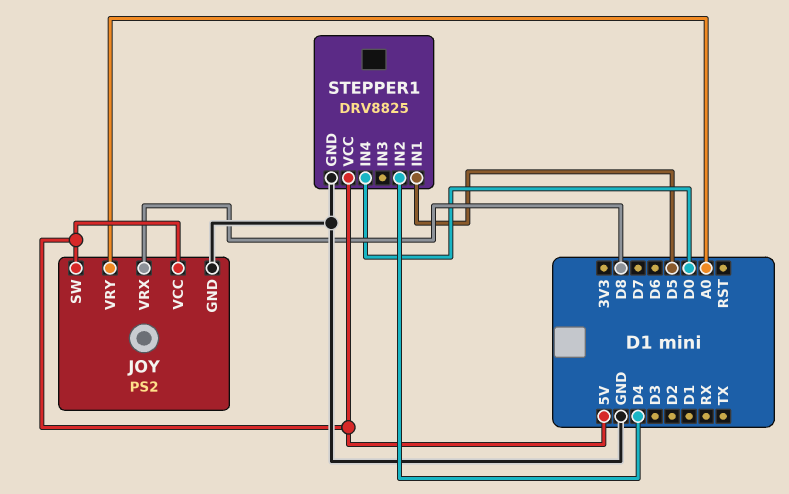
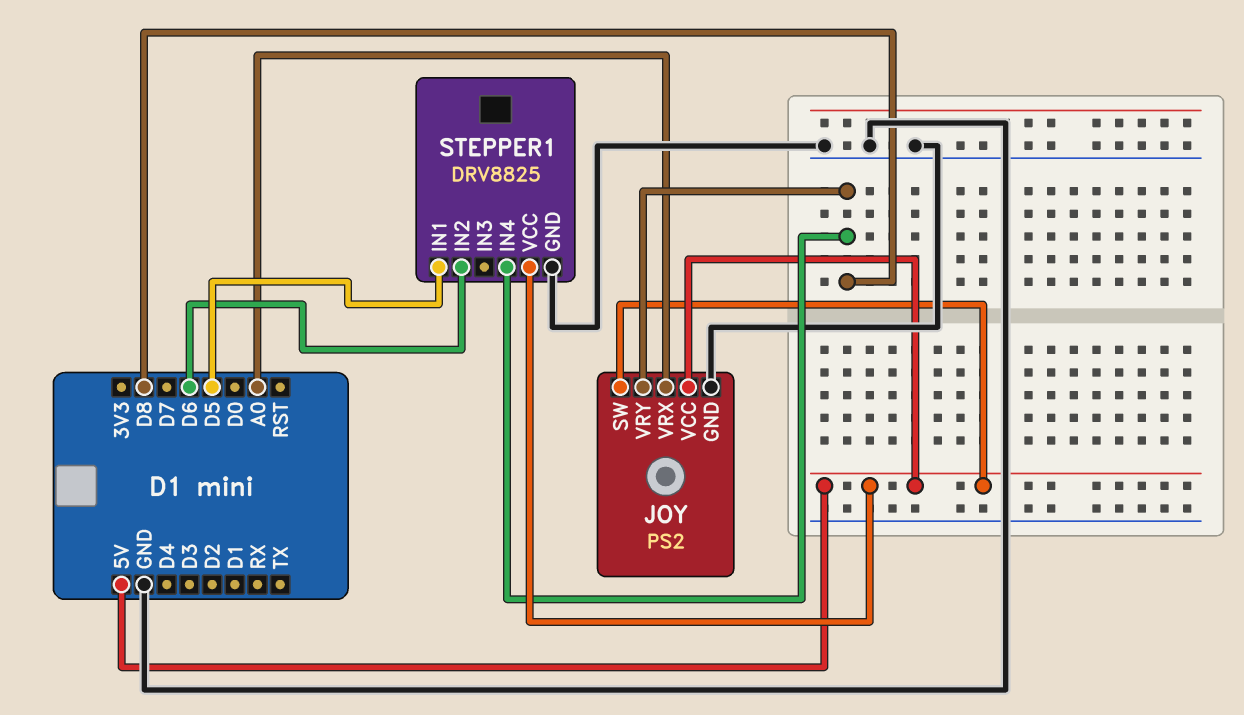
JOY pin VRX: D8 -> A0
JOY pin VRY: A0 -> D8
STEPPER1 pin IN2: D4 -> D6
STEPPER1 pin IN4: D0 -> D8

